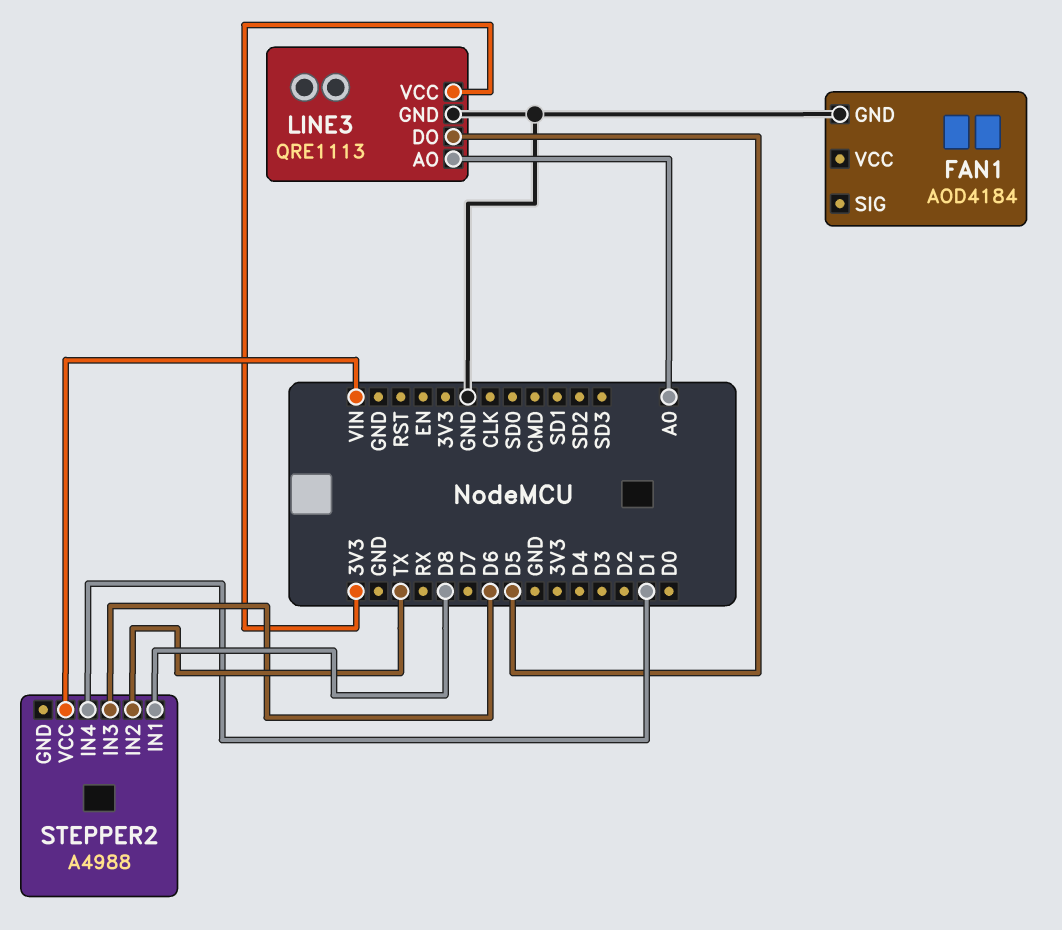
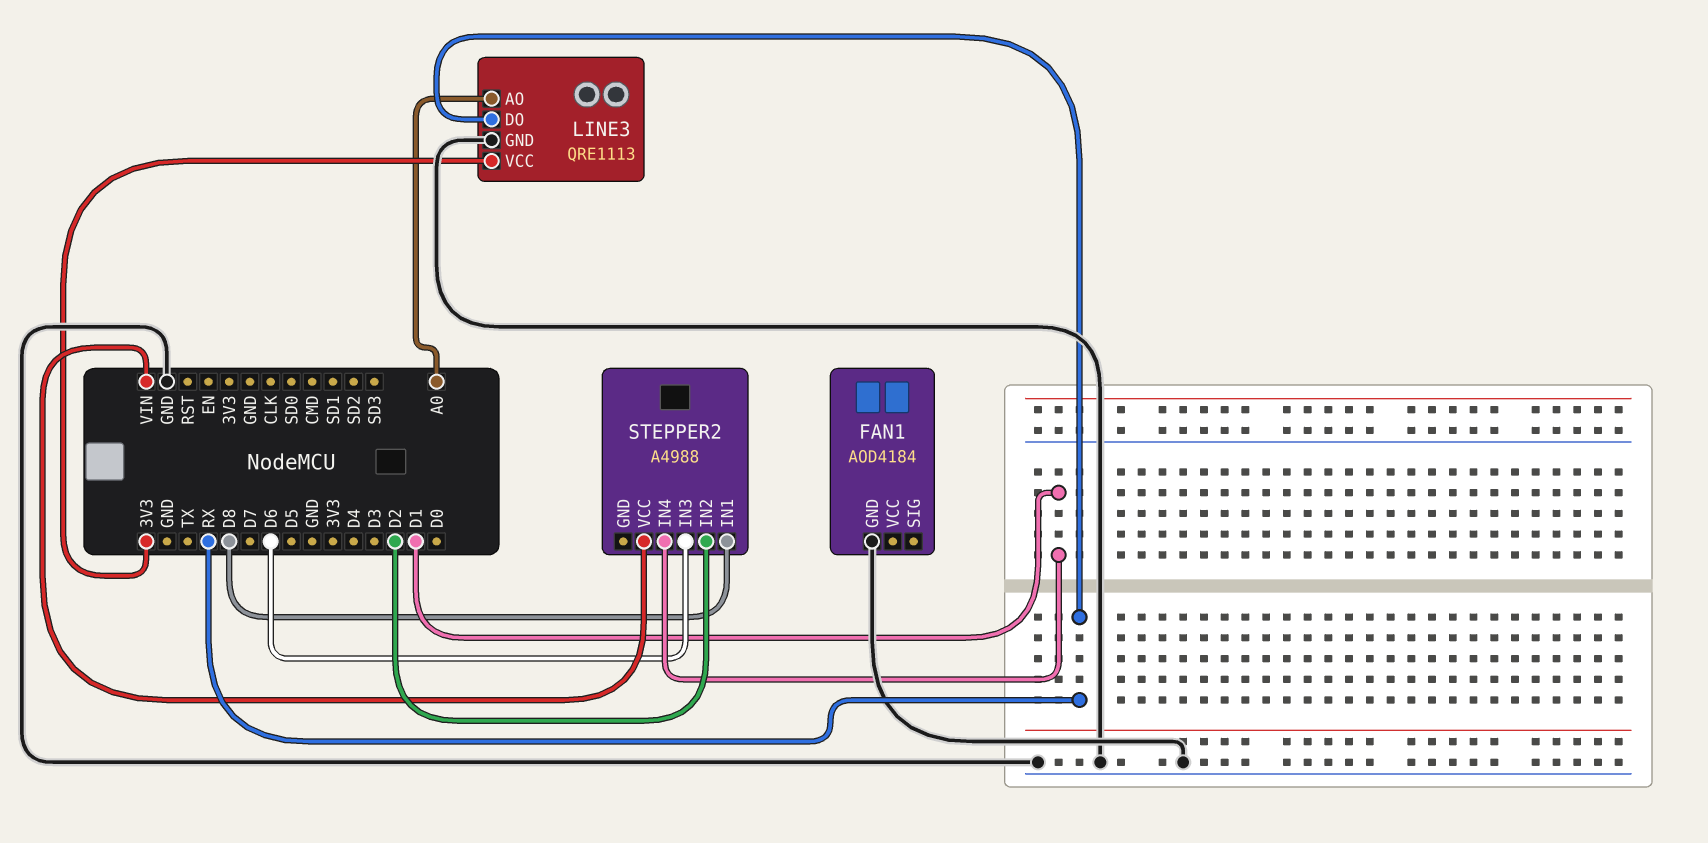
LINE3 pin DO: D5 -> RX
STEPPER2 pin IN2: TX -> D2

